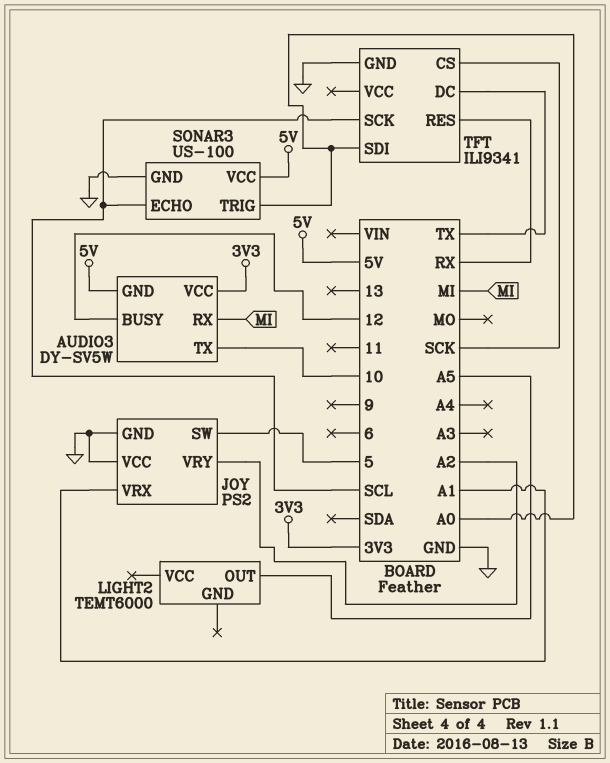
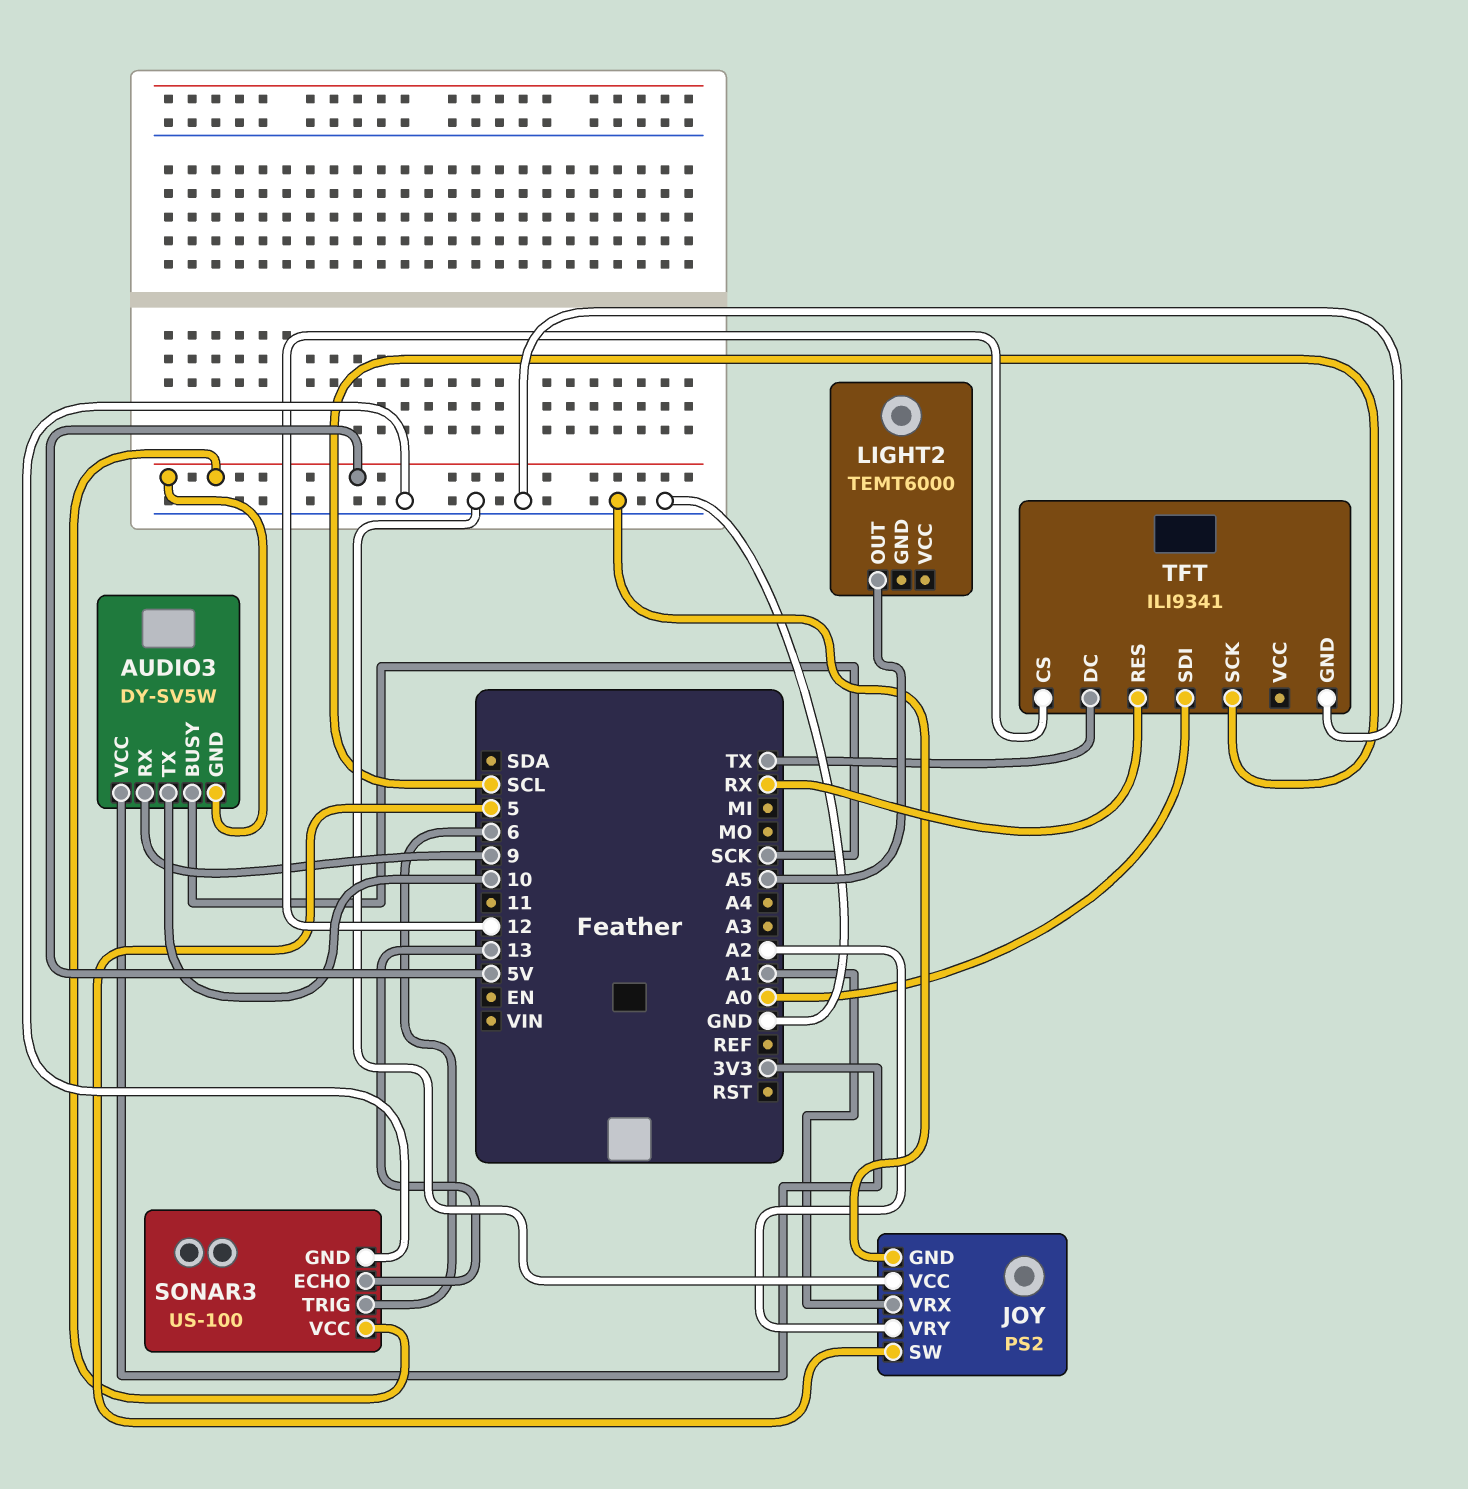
AUDIO3 pin BUSY: 12 -> SCK
AUDIO3 pin RX: MI -> 9
SONAR3 pin ECHO: SCL -> 13
SONAR3 pin TRIG: A0 -> 6
TFT pin CS: SCK -> 12

